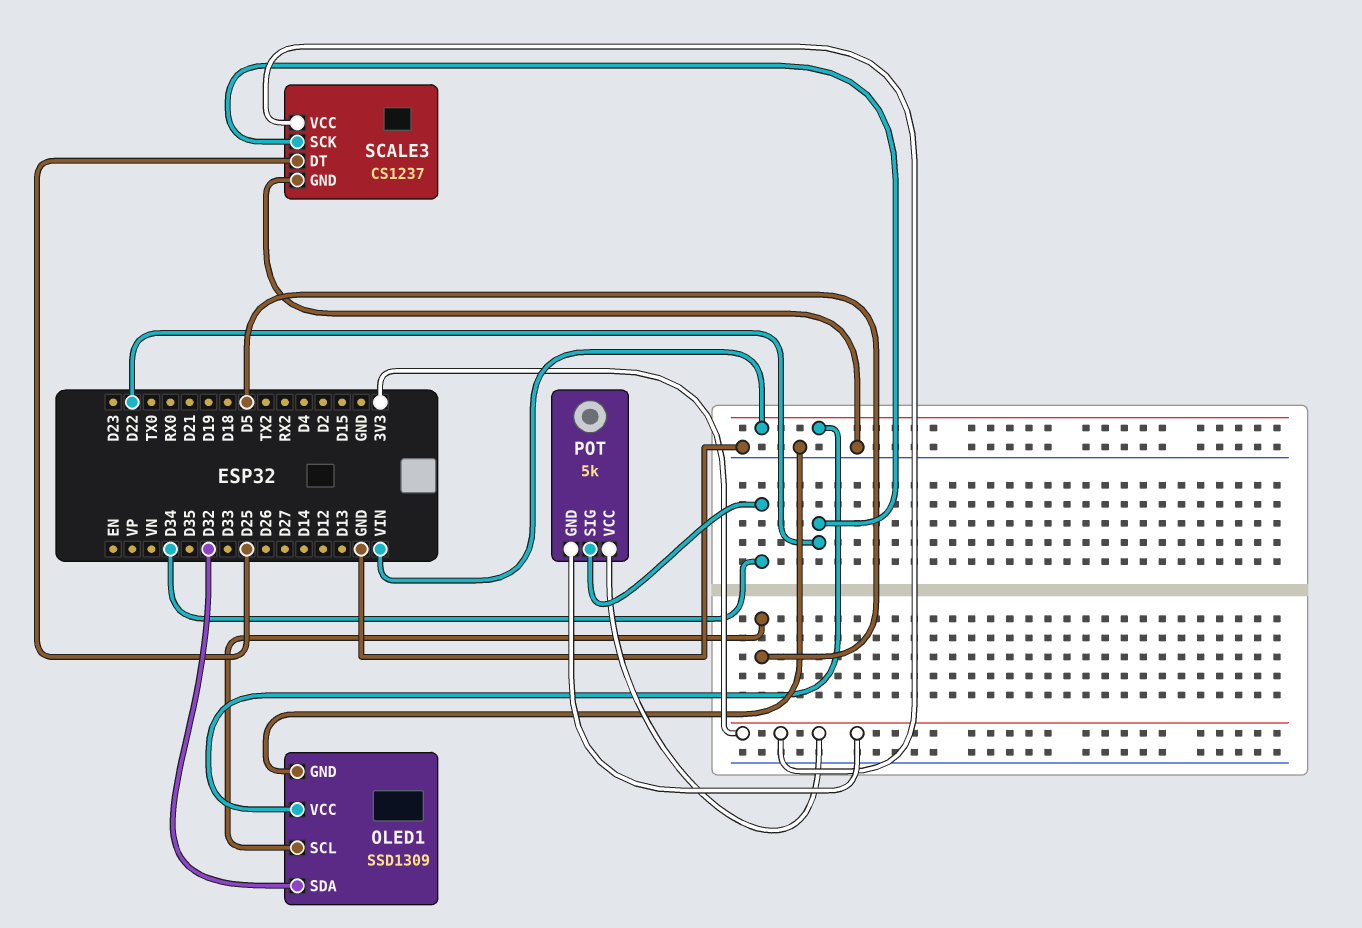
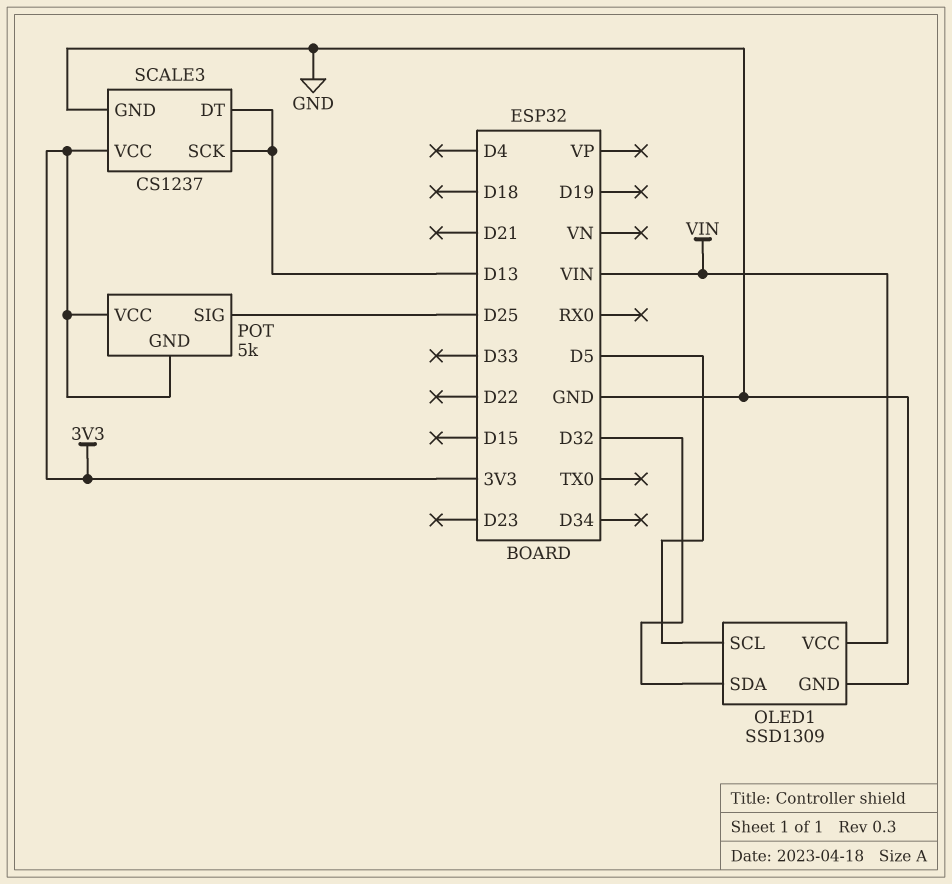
POT pin SIG: D34 -> D25
SCALE3 pin DT: D25 -> D13
SCALE3 pin SCK: D22 -> D13

